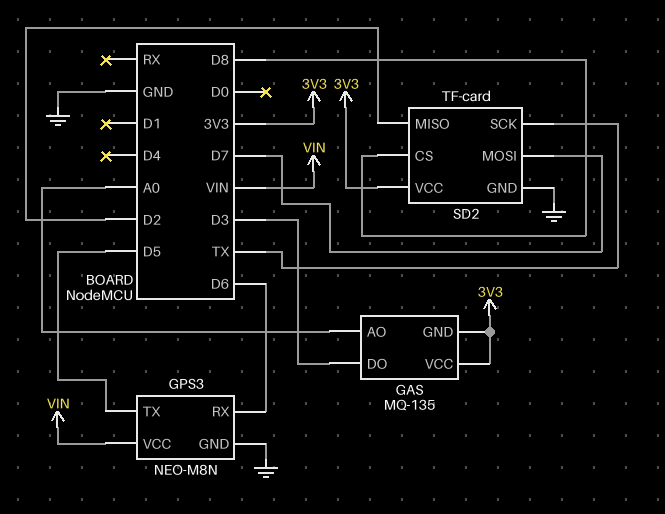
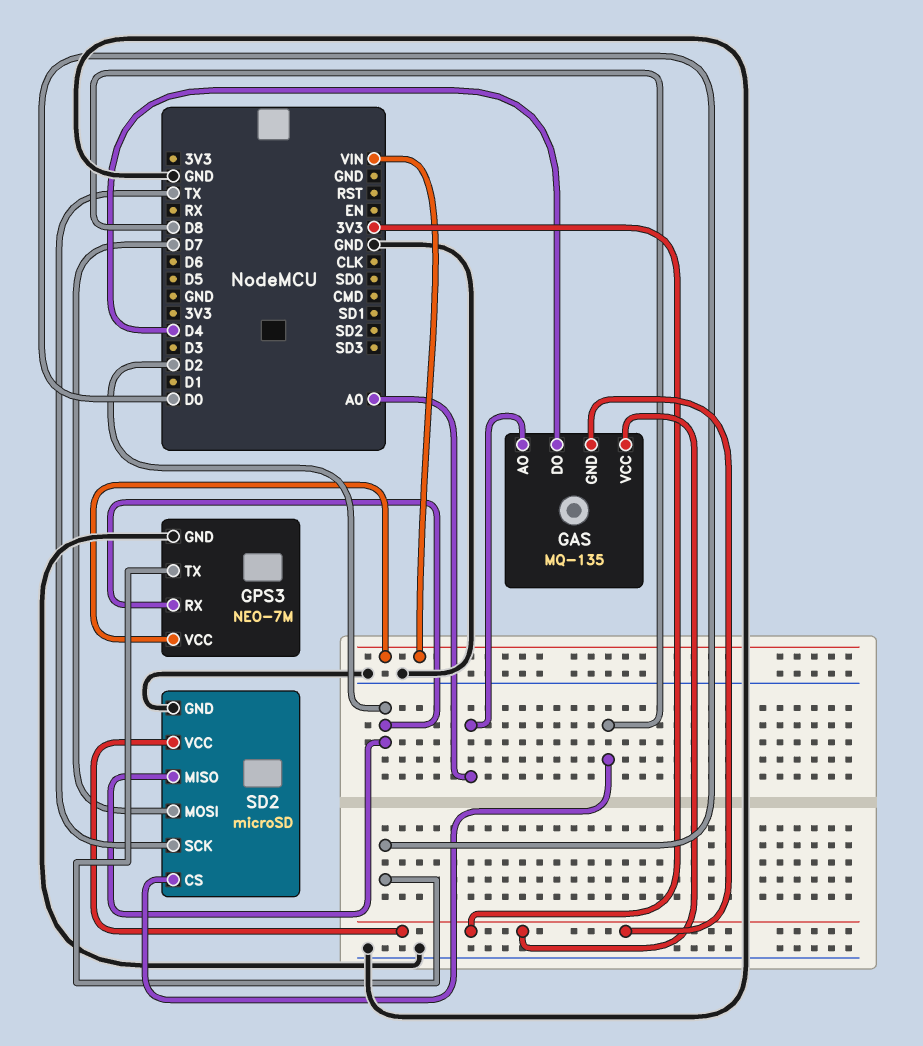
GAS pin DO: D3 -> D4
GPS3: NEO-M8N -> NEO-7M
GPS3 pin RX: D6 -> D2
GPS3 pin TX: D5 -> D0
SD2: TF-card -> microSD

